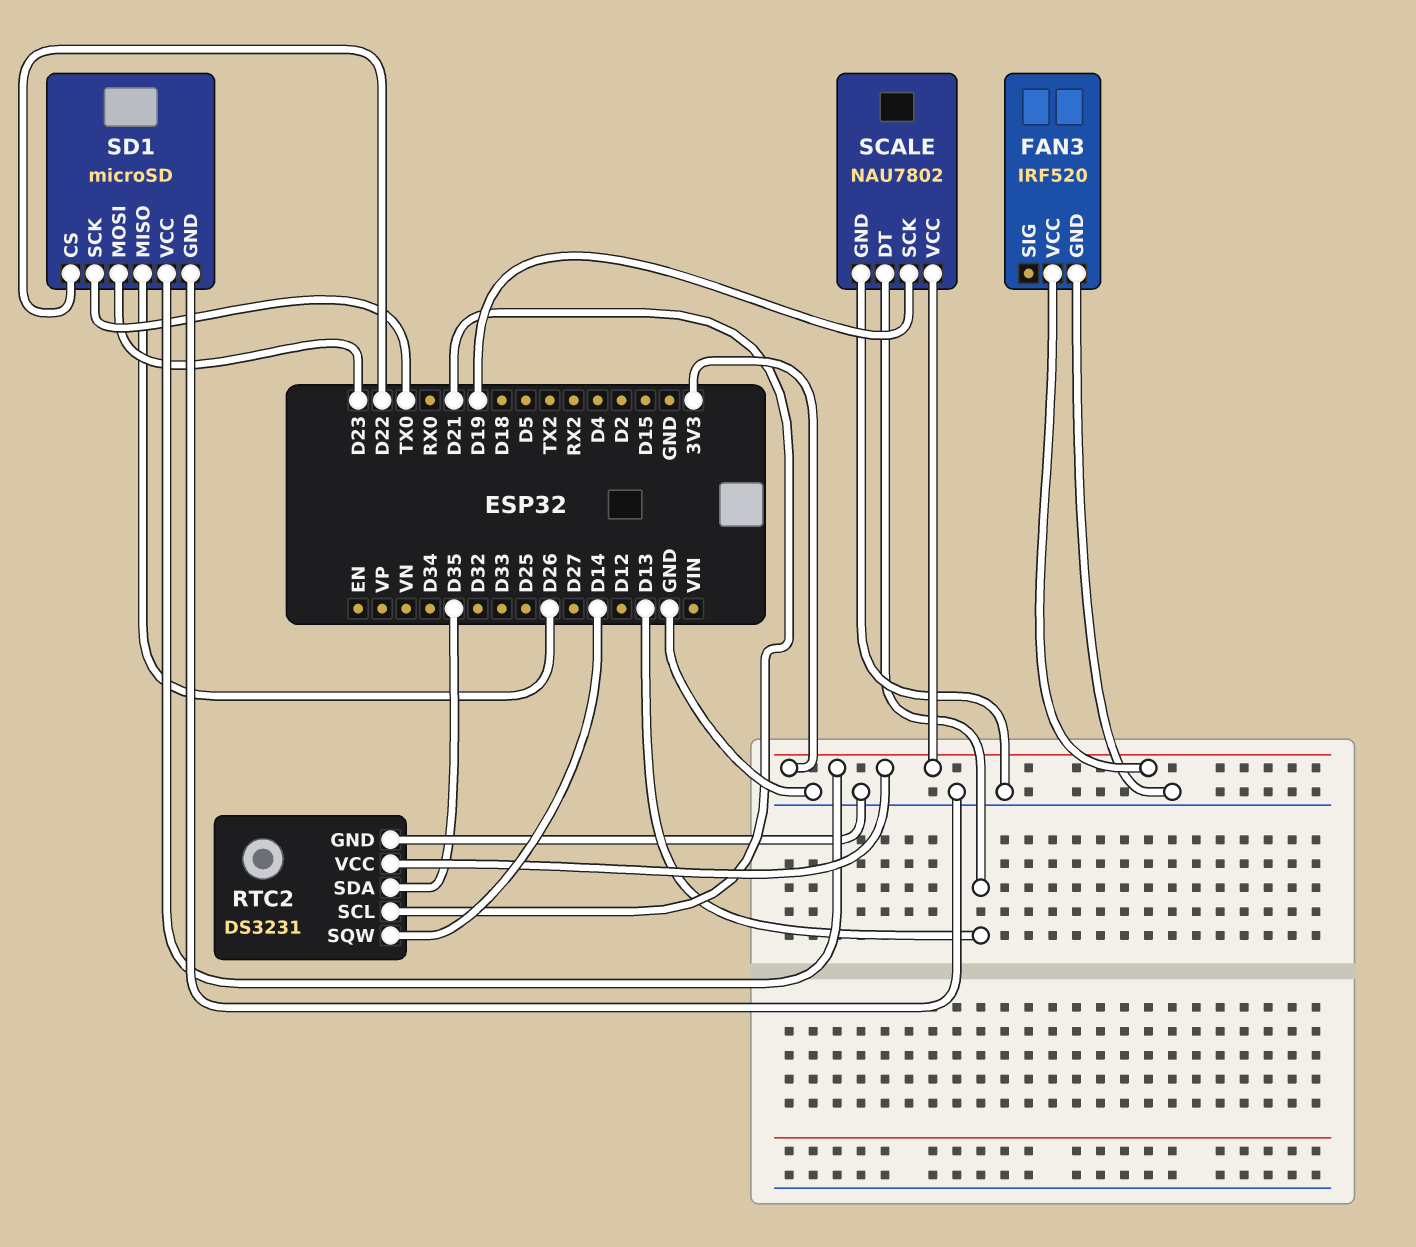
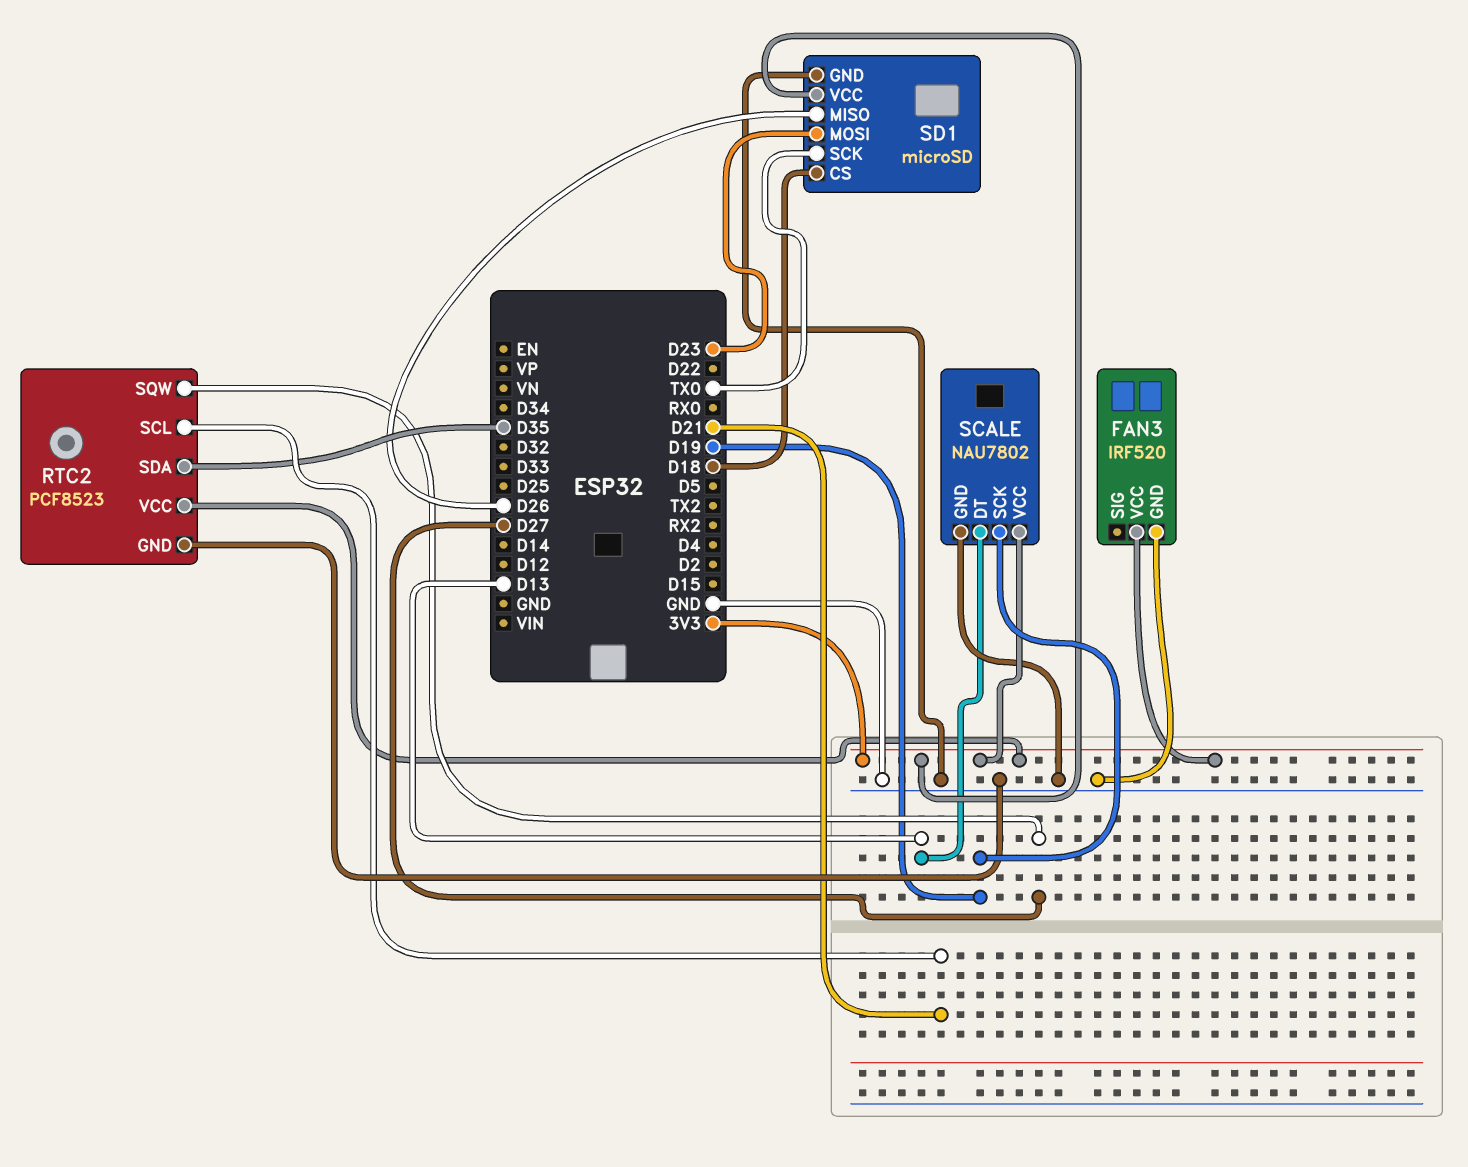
RTC2: DS3231 -> PCF8523
RTC2 pin SQW: D14 -> D27
SD1 pin CS: D22 -> D18

